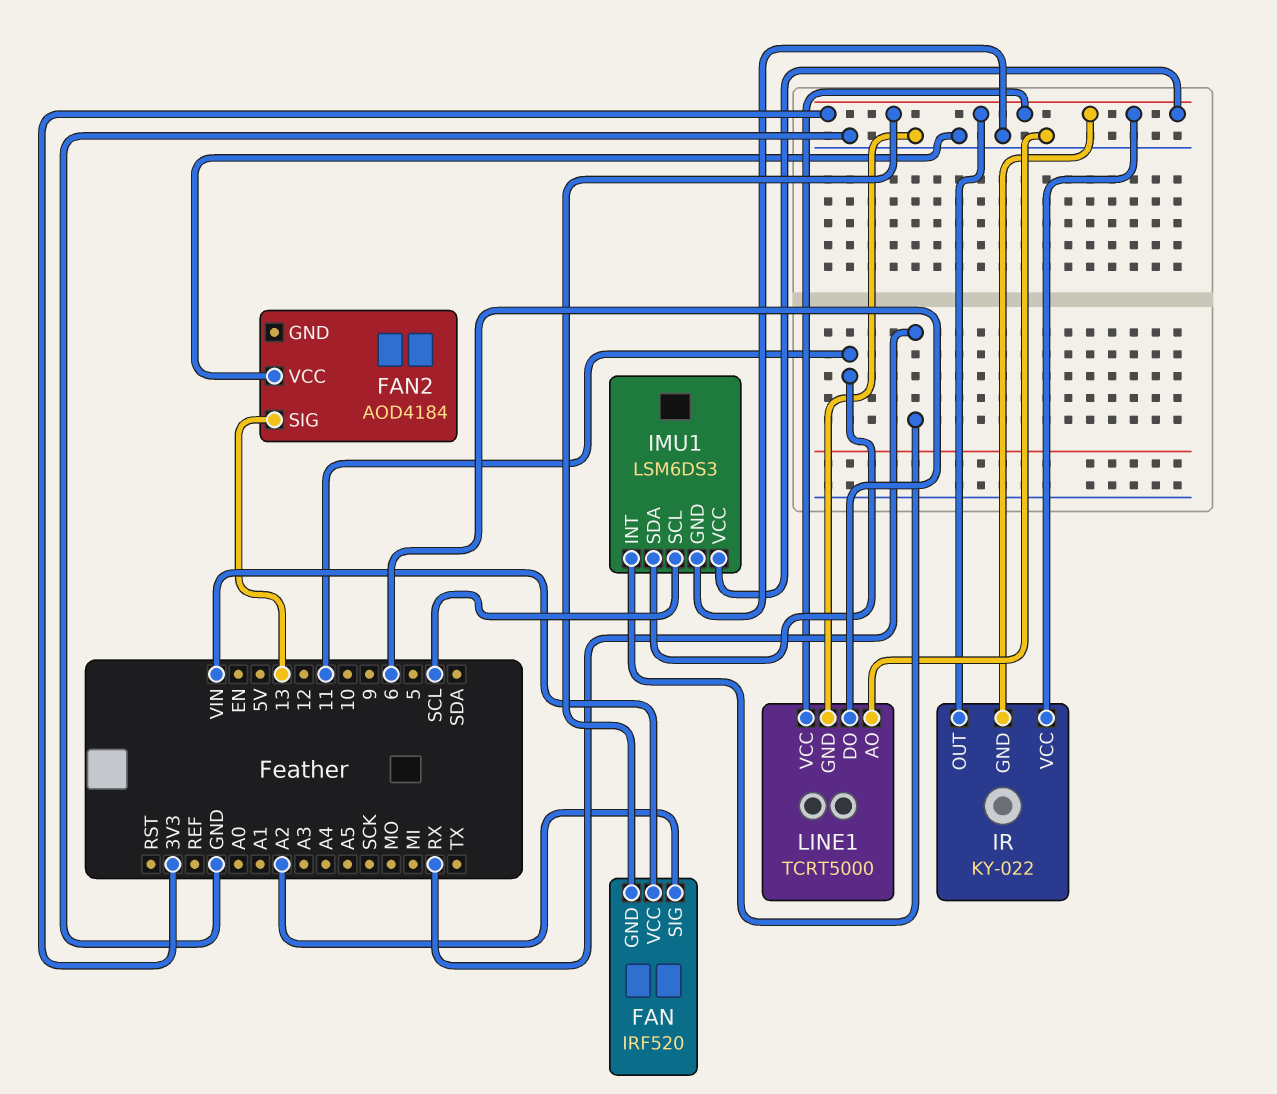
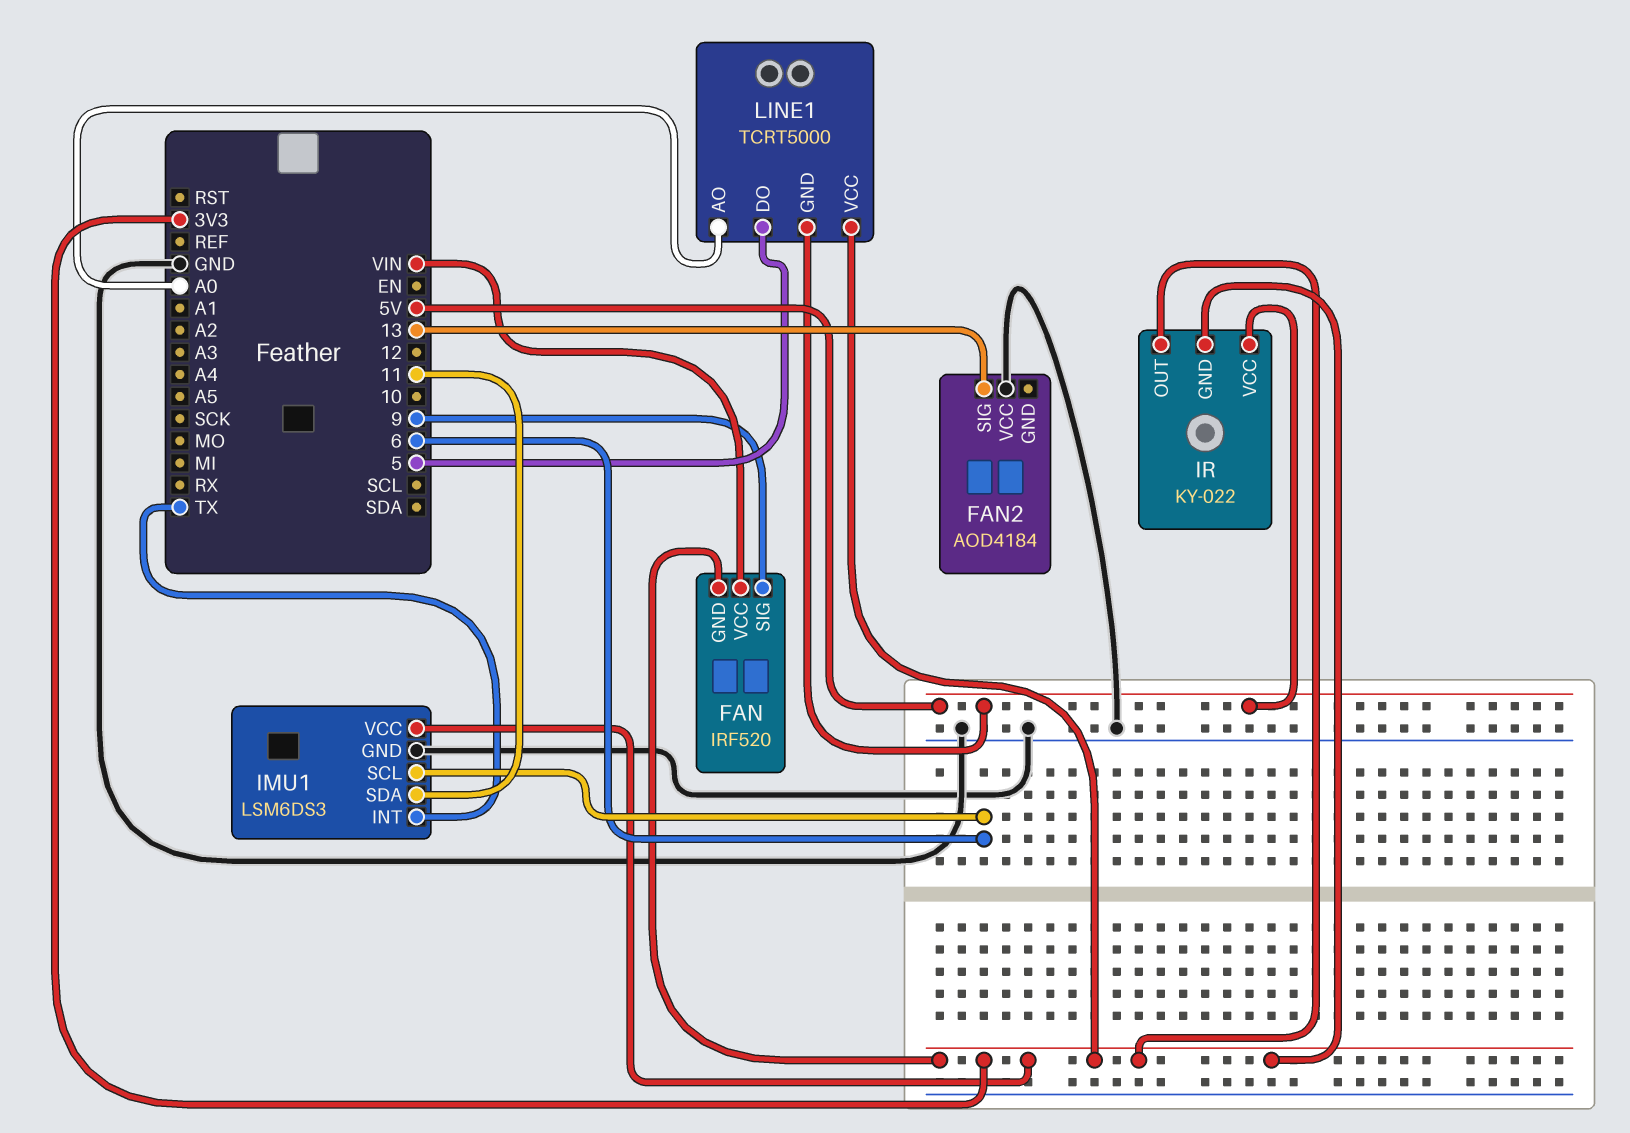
FAN pin SIG: A2 -> 9
IMU1 pin INT: RX -> TX
IMU1 pin SCL: SCL -> 6
IR pin VCC: 3V3 -> 5V
LINE1 pin AO: GND -> A0
LINE1 pin DO: 6 -> 5
LINE1 pin GND: GND -> 5V

